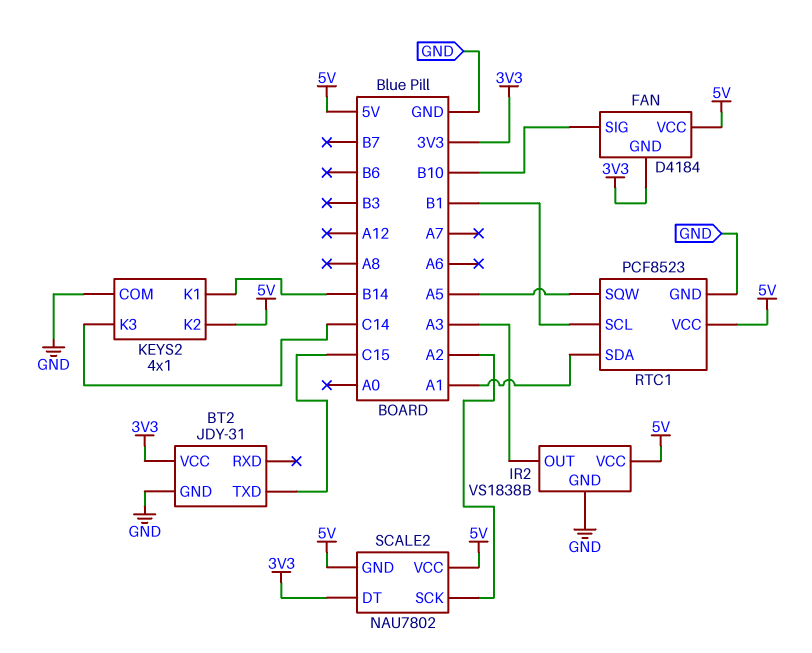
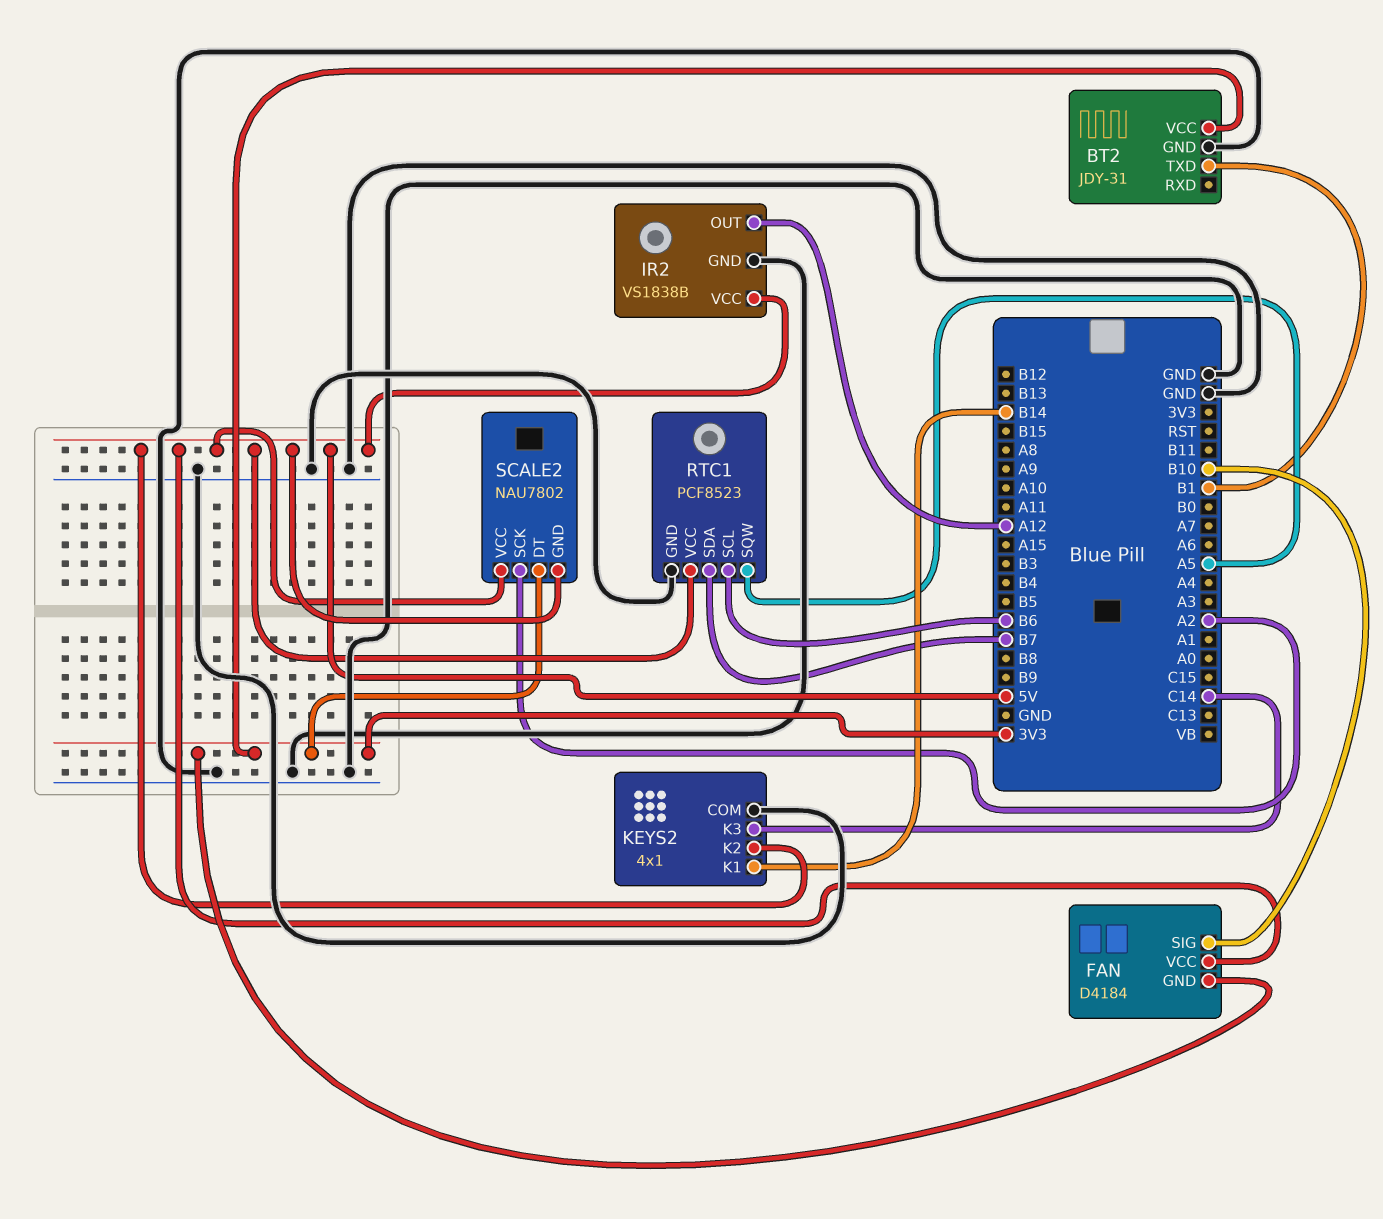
BT2 pin TXD: C15 -> B1
IR2 pin OUT: A3 -> A12
RTC1 pin SCL: B1 -> B6
RTC1 pin SDA: A1 -> B7

